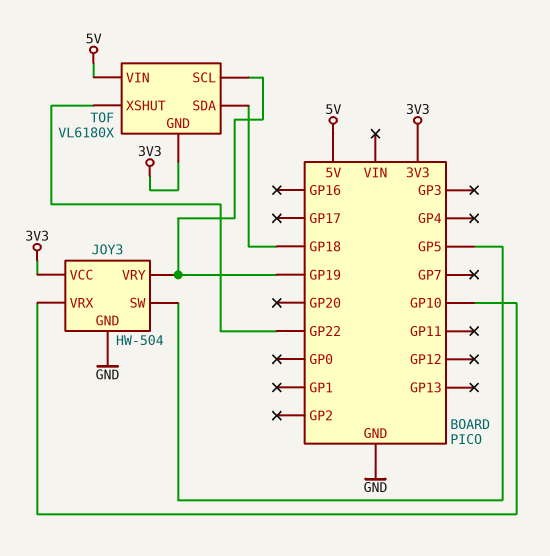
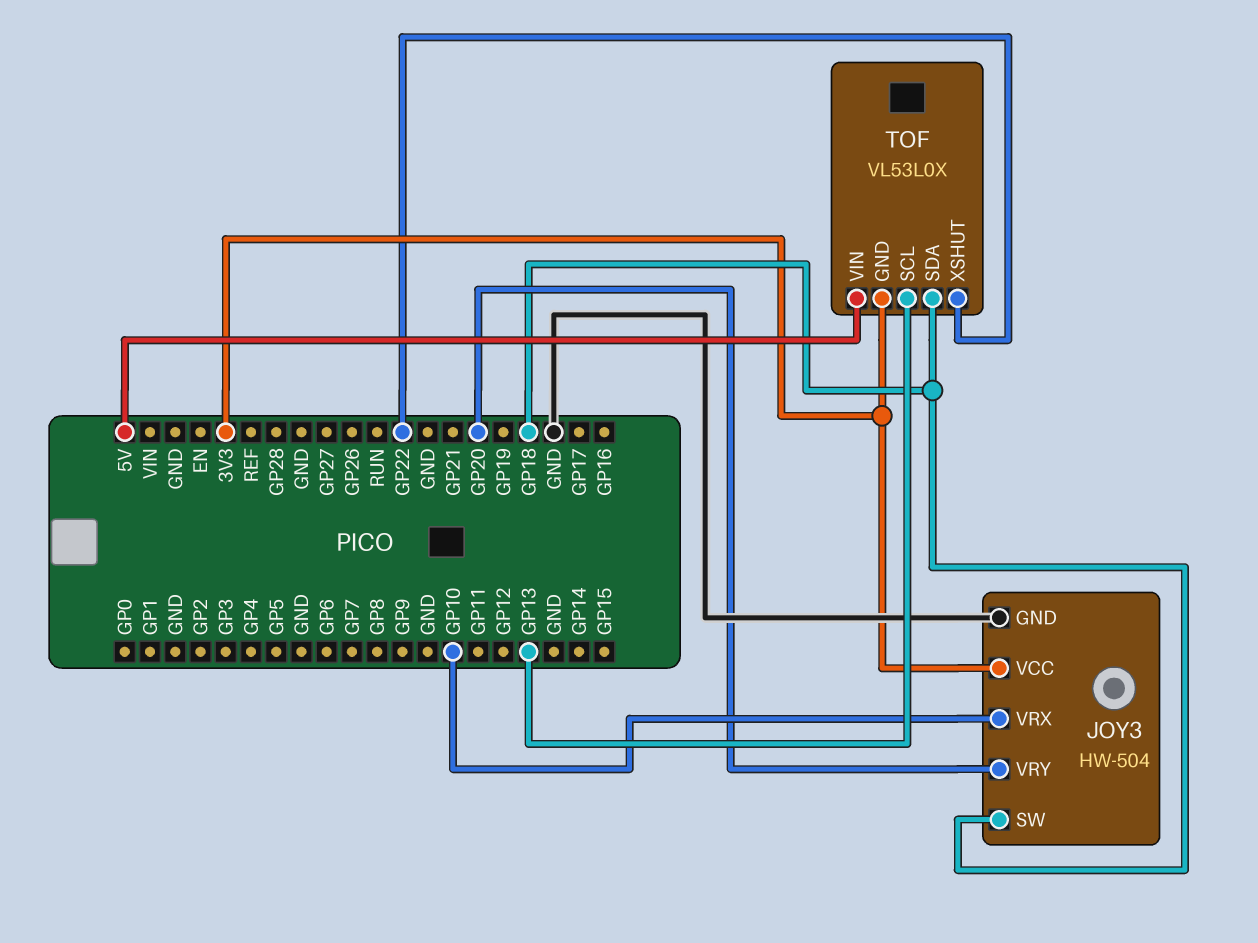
JOY3 pin SW: GP5 -> GP18
JOY3 pin VRY: GP19 -> GP20
TOF: VL6180X -> VL53L0X
TOF pin SCL: GP19 -> GP13

